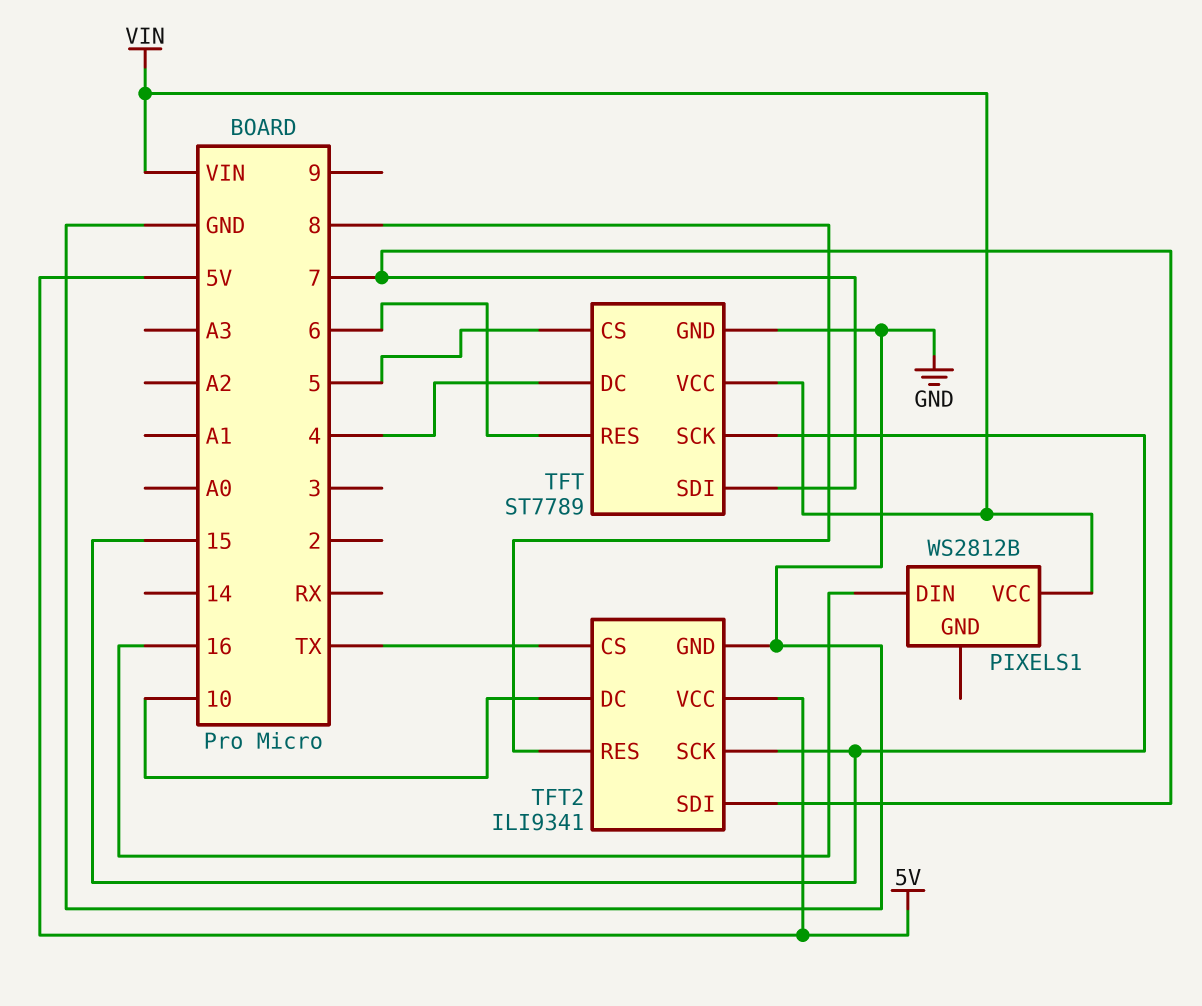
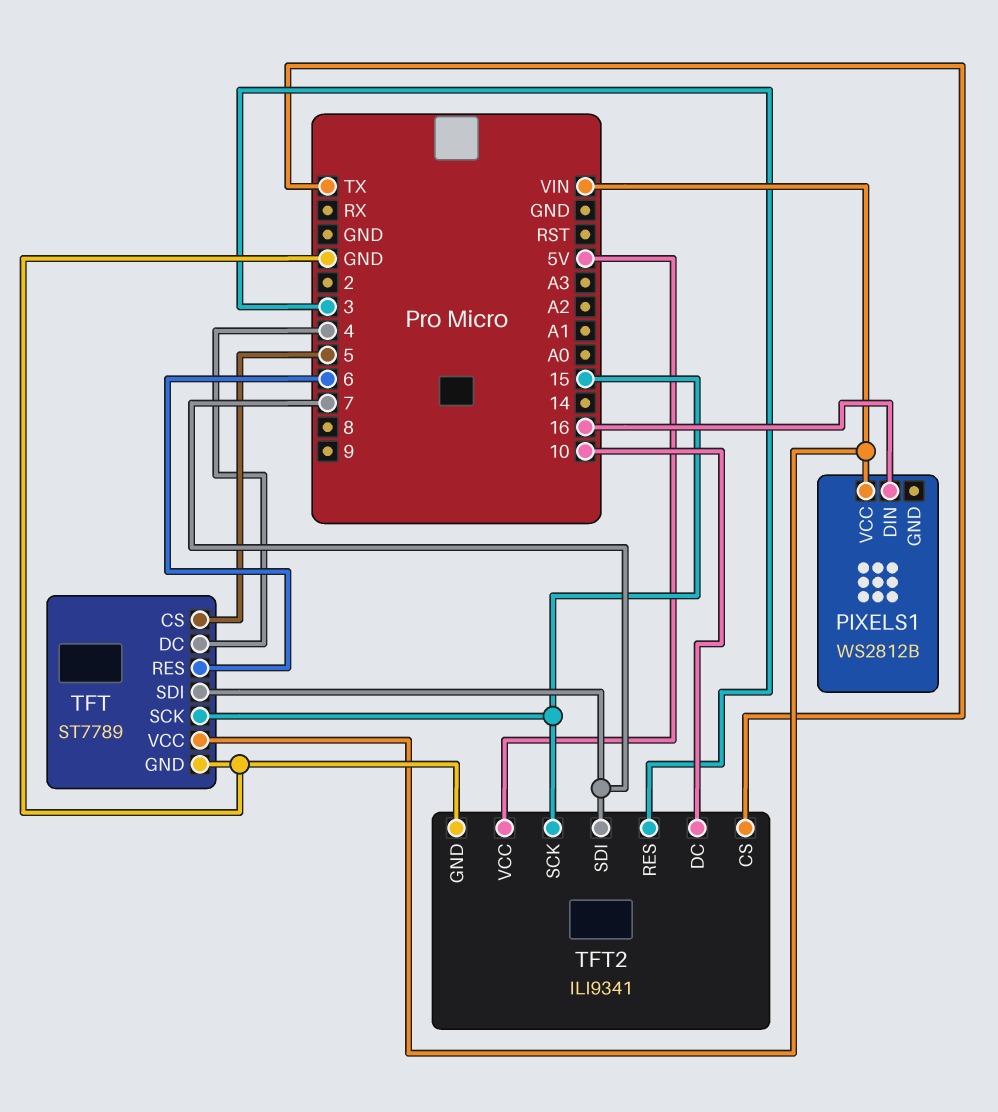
TFT2 pin RES: 8 -> 3

